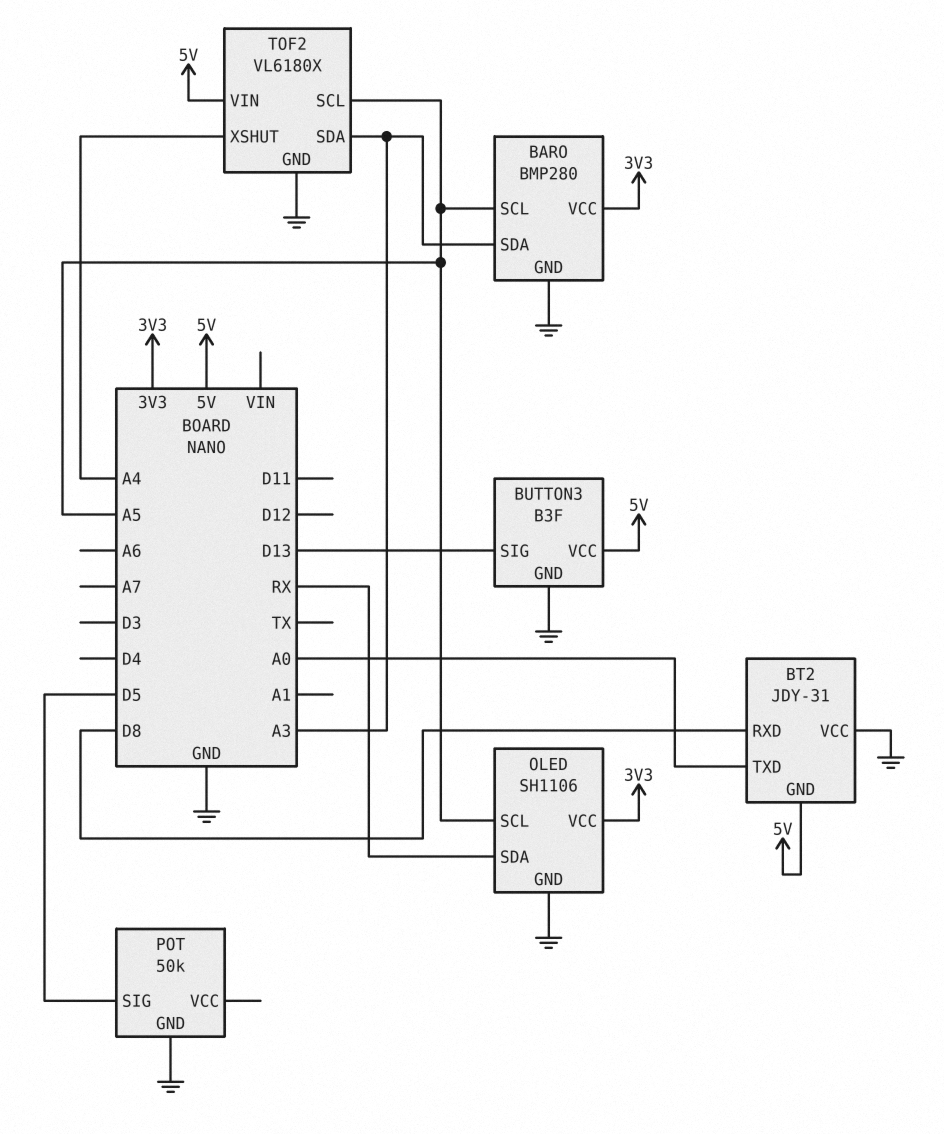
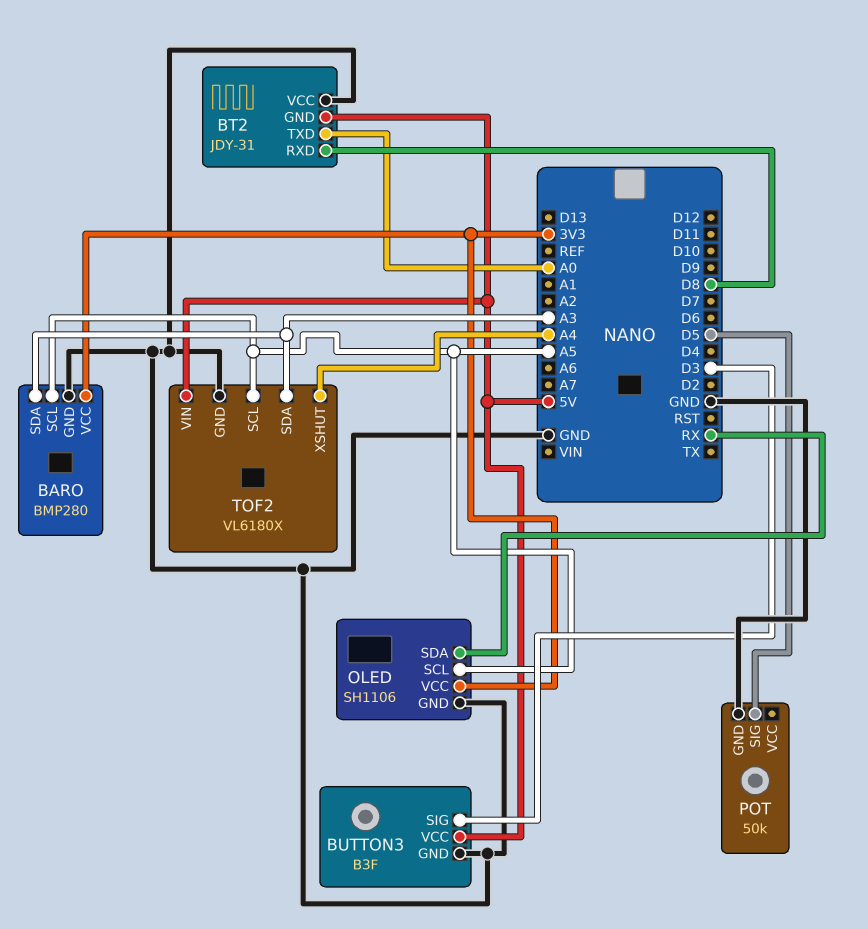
BUTTON3 pin SIG: D13 -> D3

